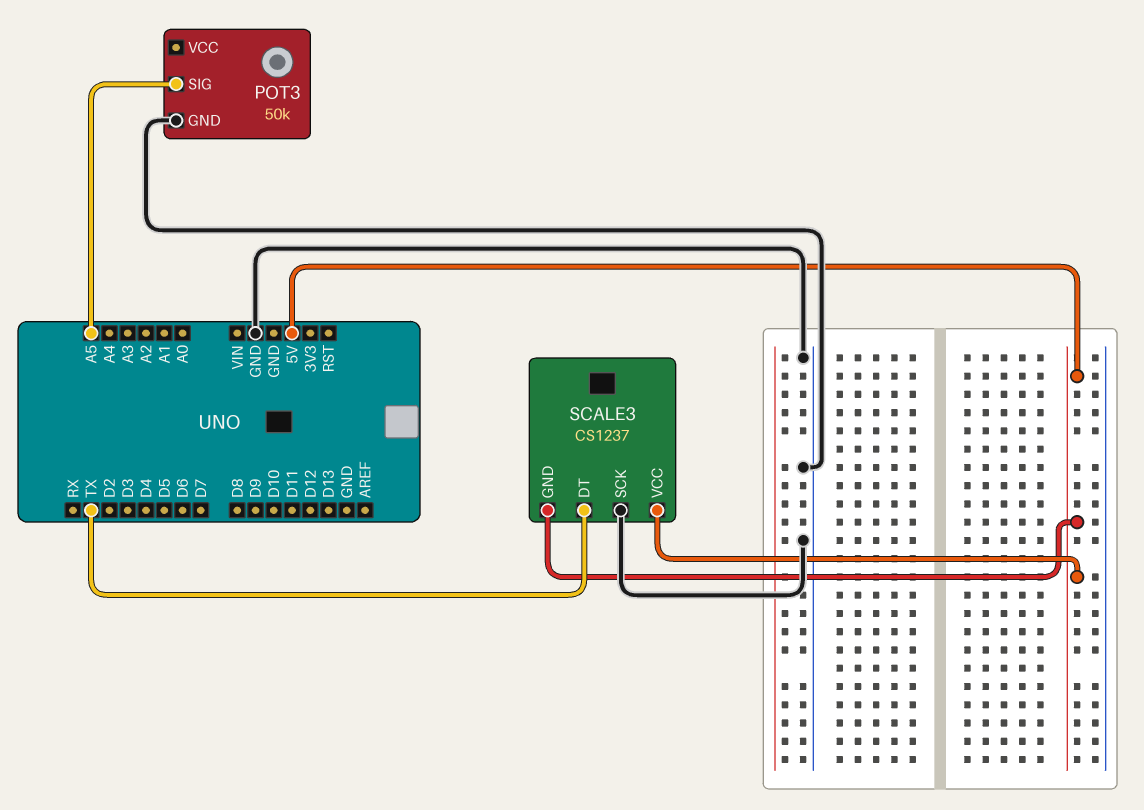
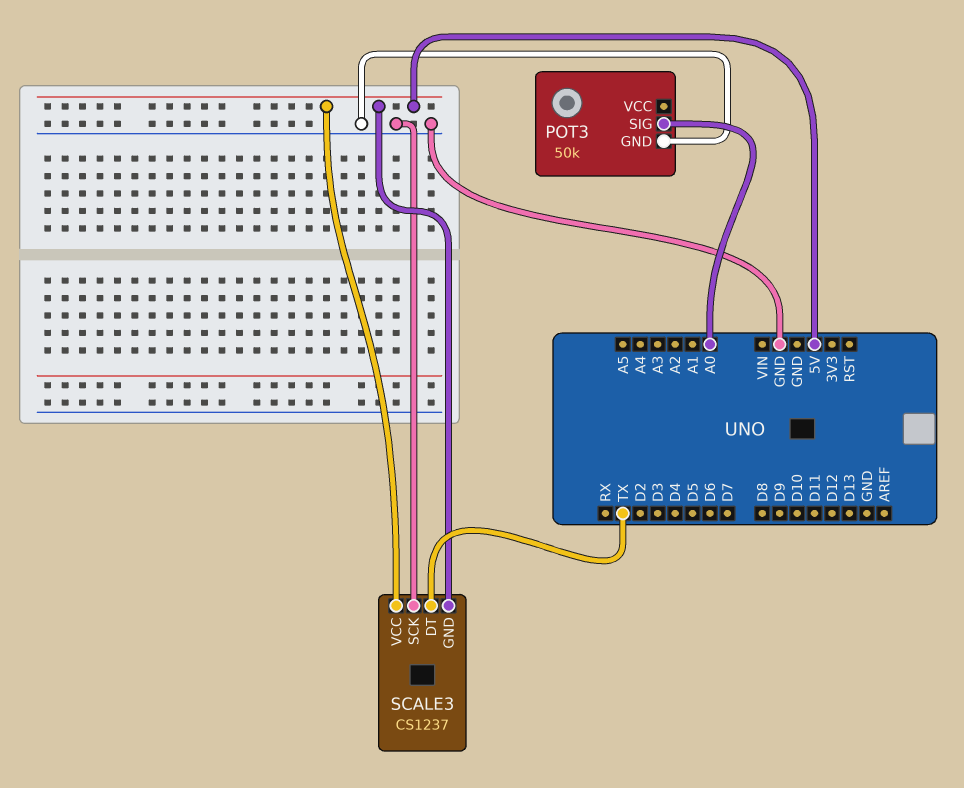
POT3 pin SIG: A5 -> A0

